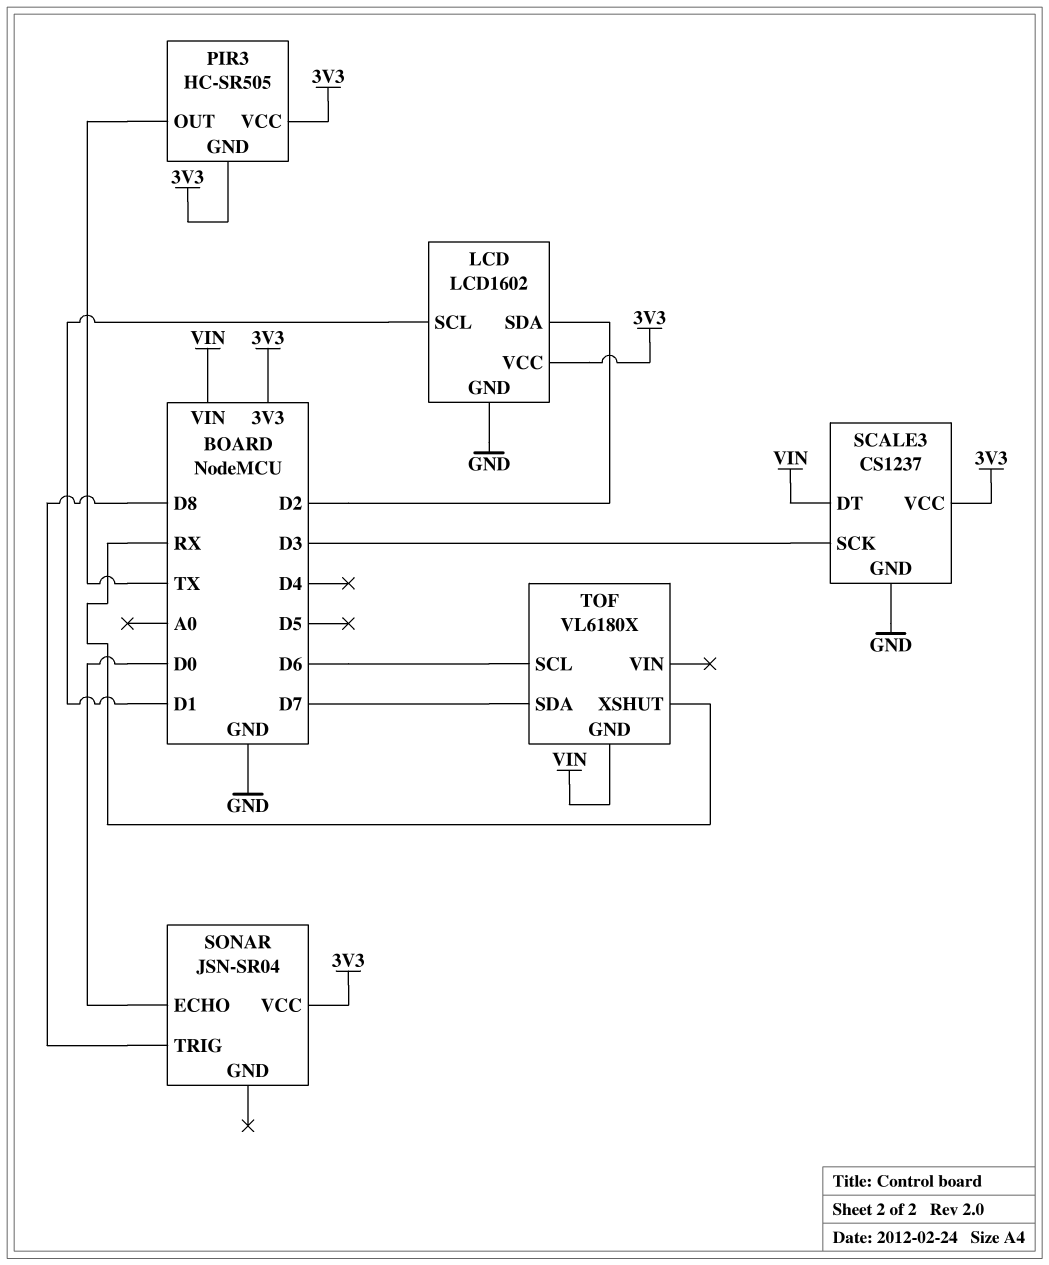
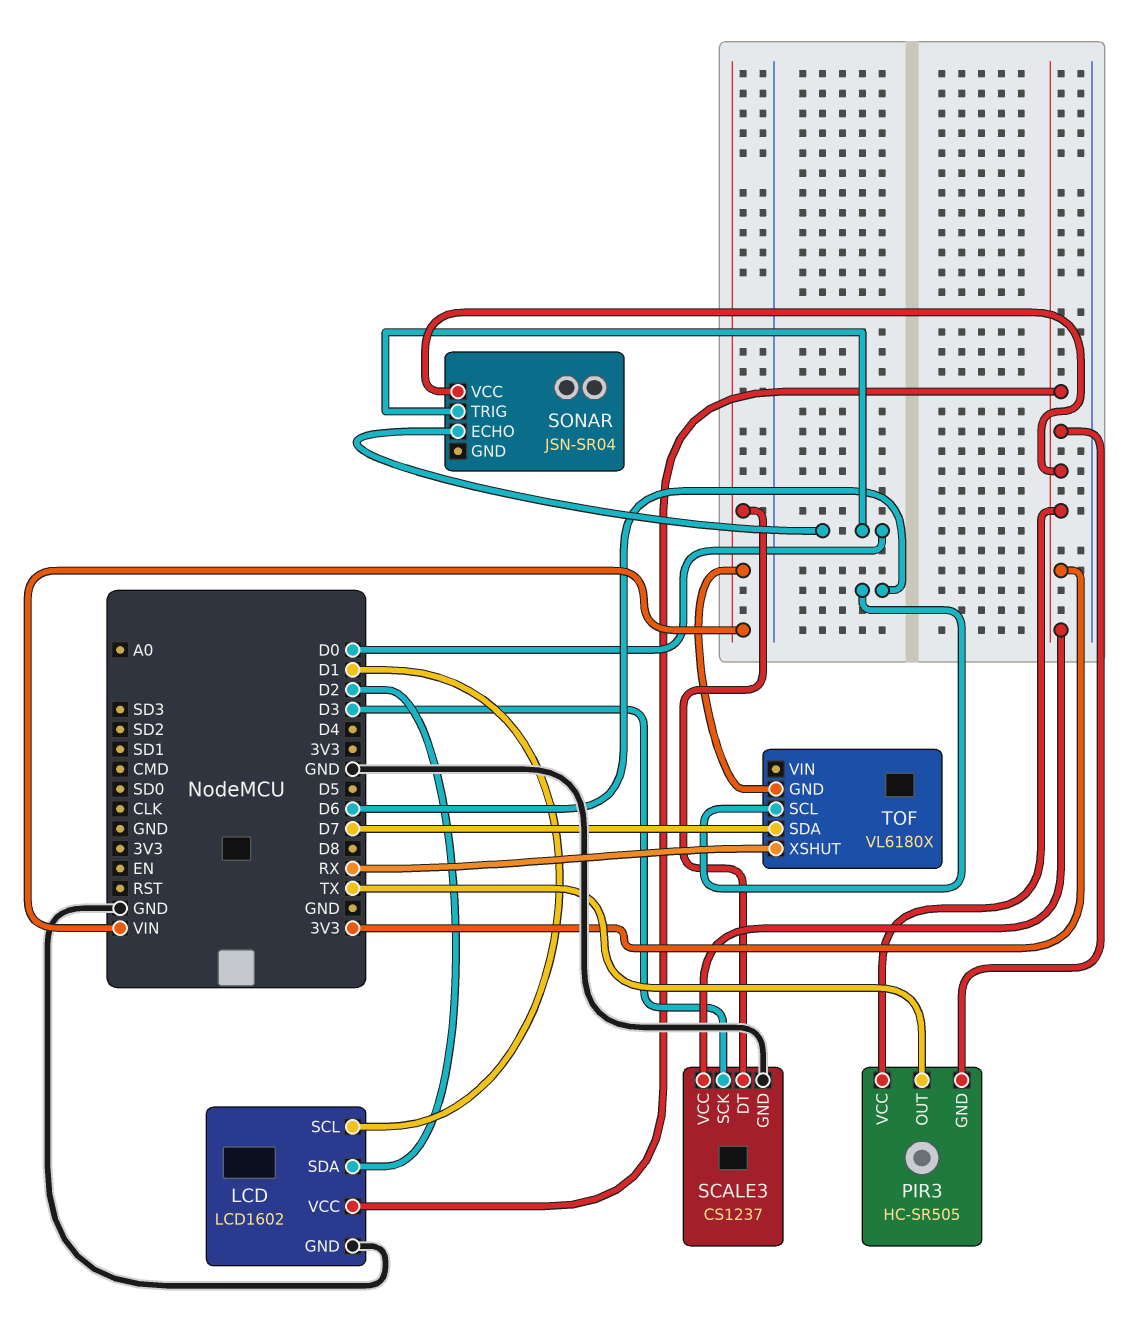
SONAR pin TRIG: D8 -> D0

